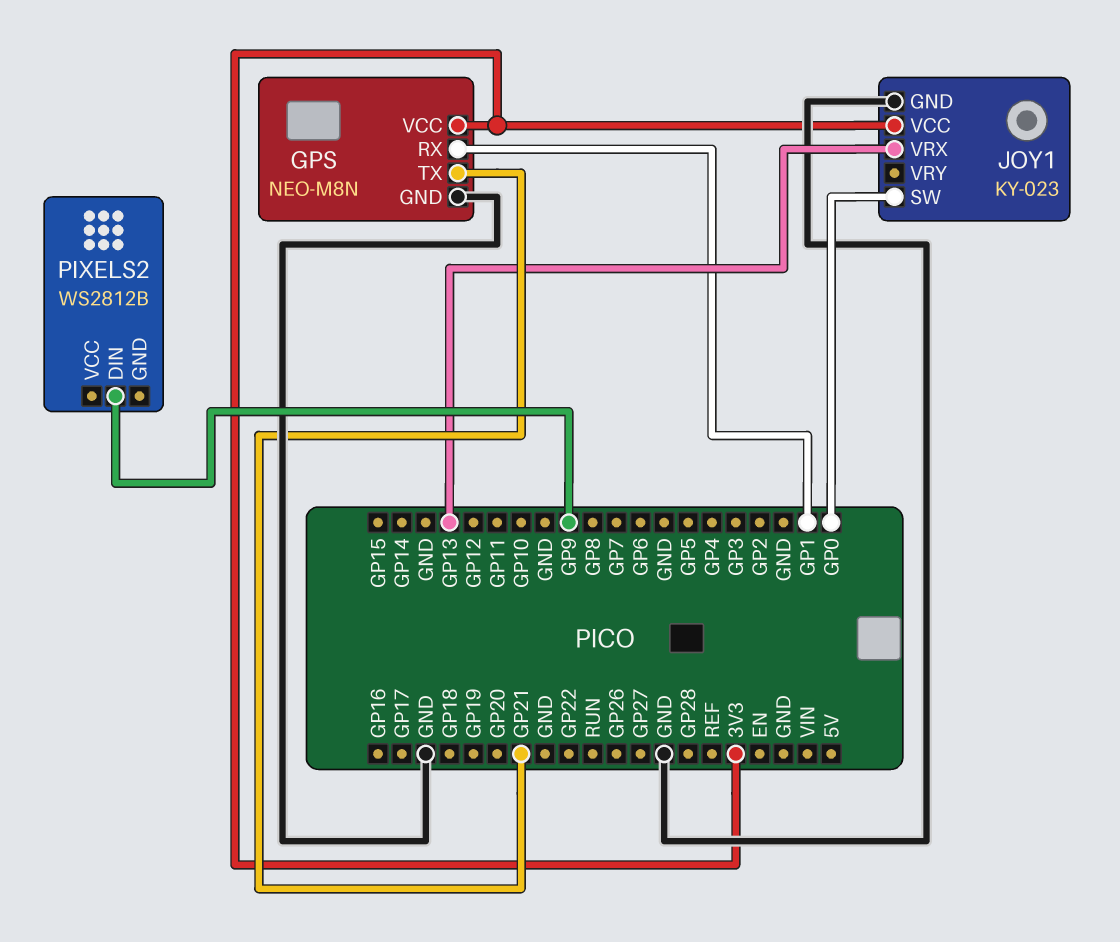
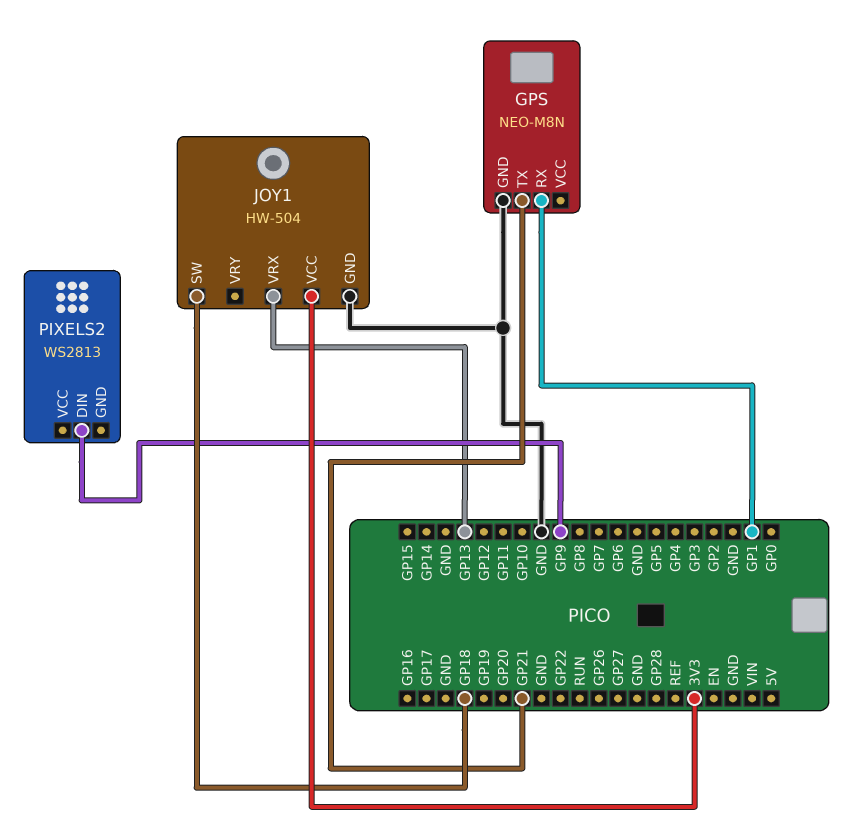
GPS pin VCC: 3V3 -> none
JOY1: KY-023 -> HW-504
JOY1 pin SW: GP0 -> GP18
PIXELS2: WS2812B -> WS2813

